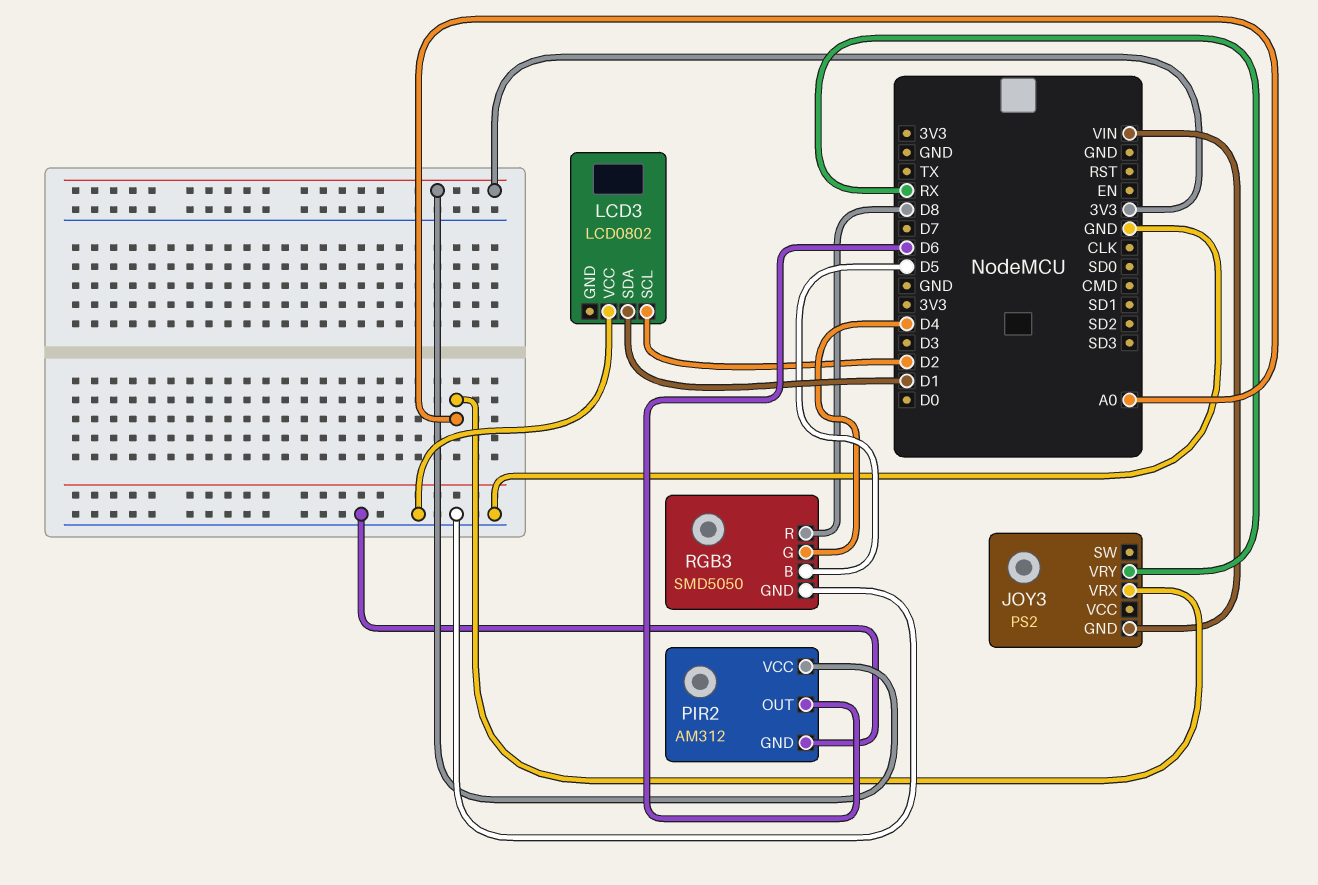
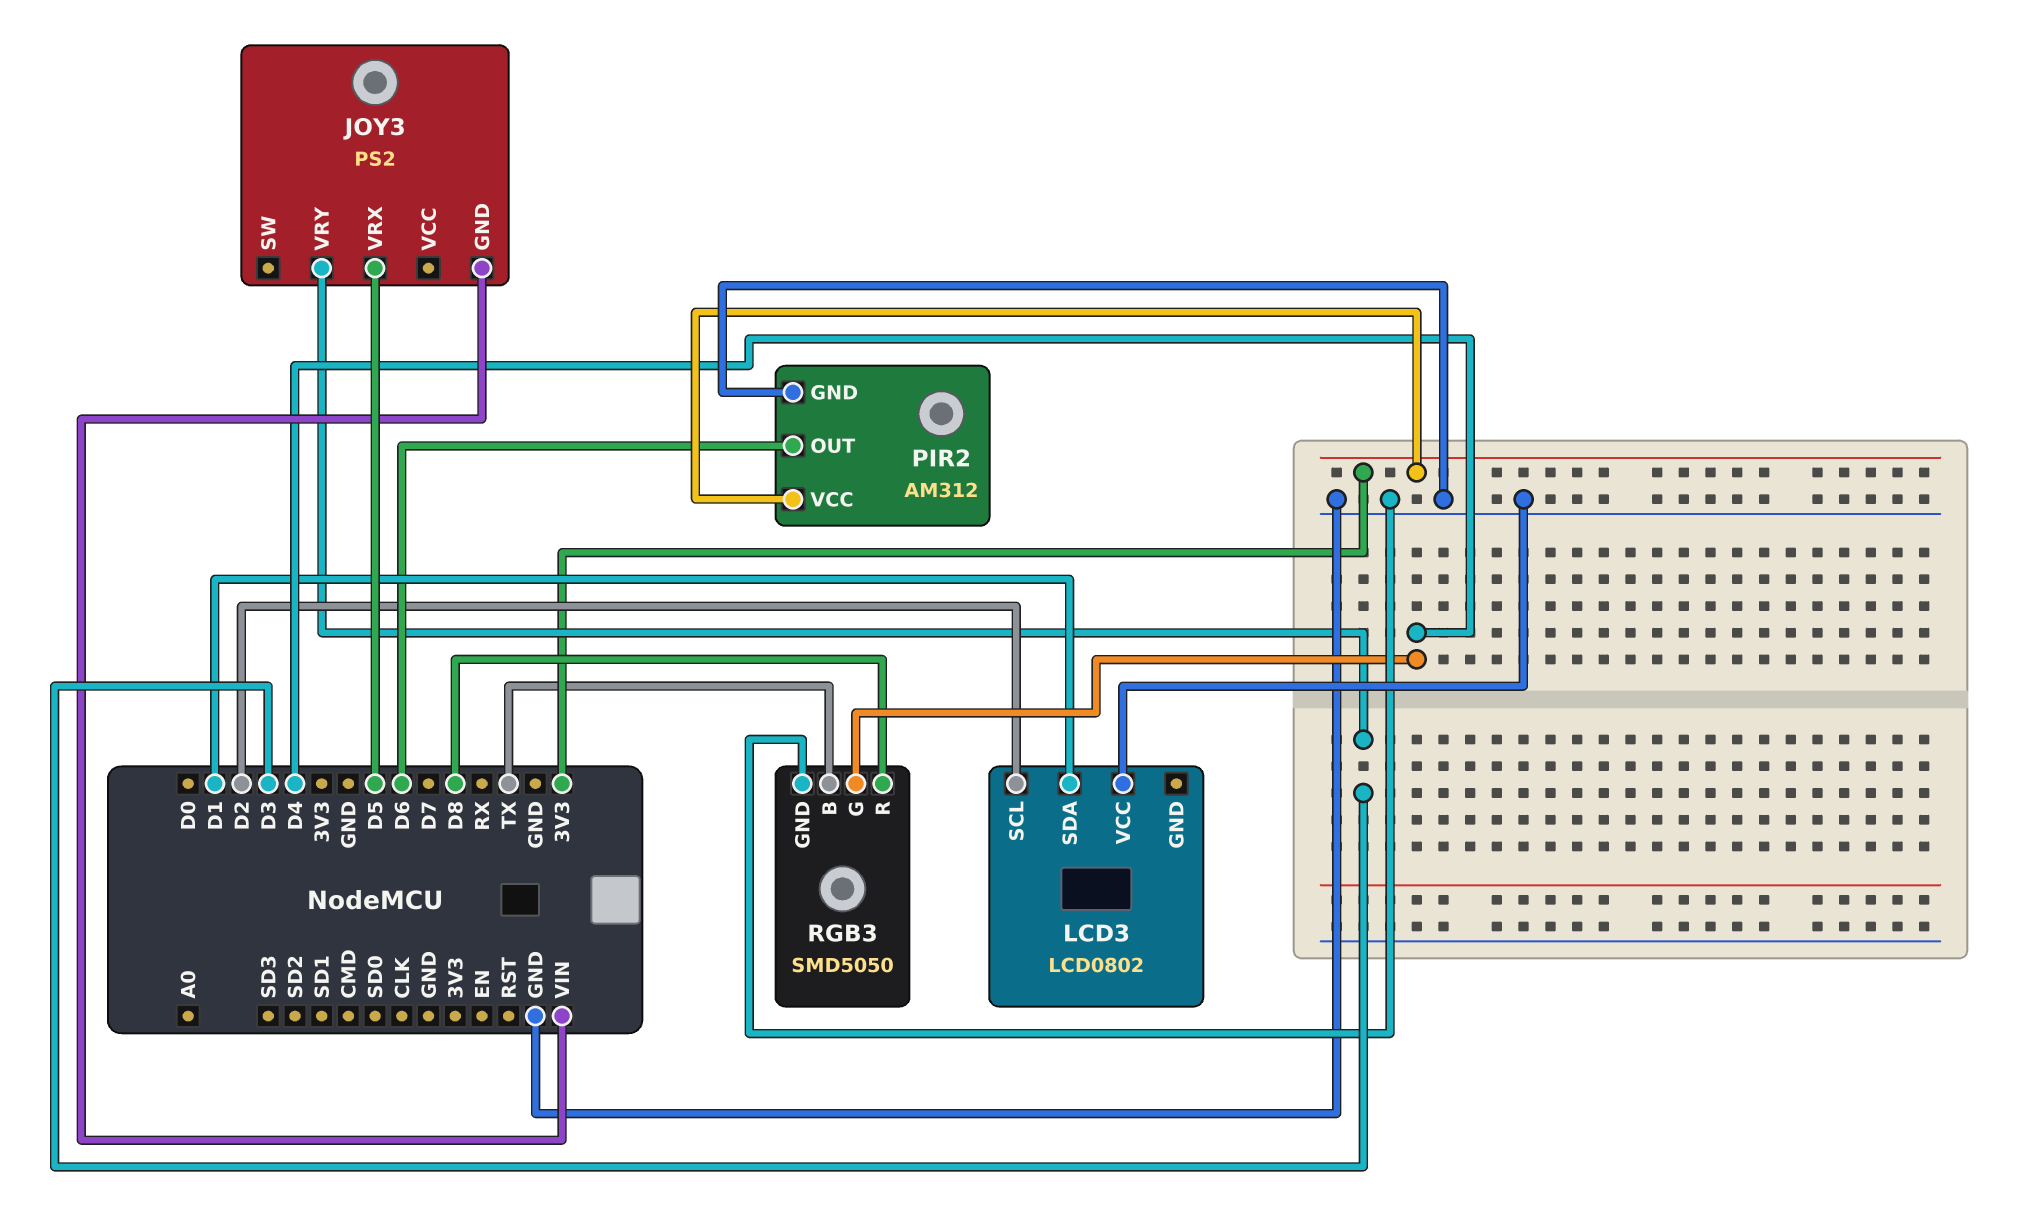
JOY3 pin VRX: A0 -> D5
JOY3 pin VRY: RX -> D3
RGB3 pin B: D5 -> TX

